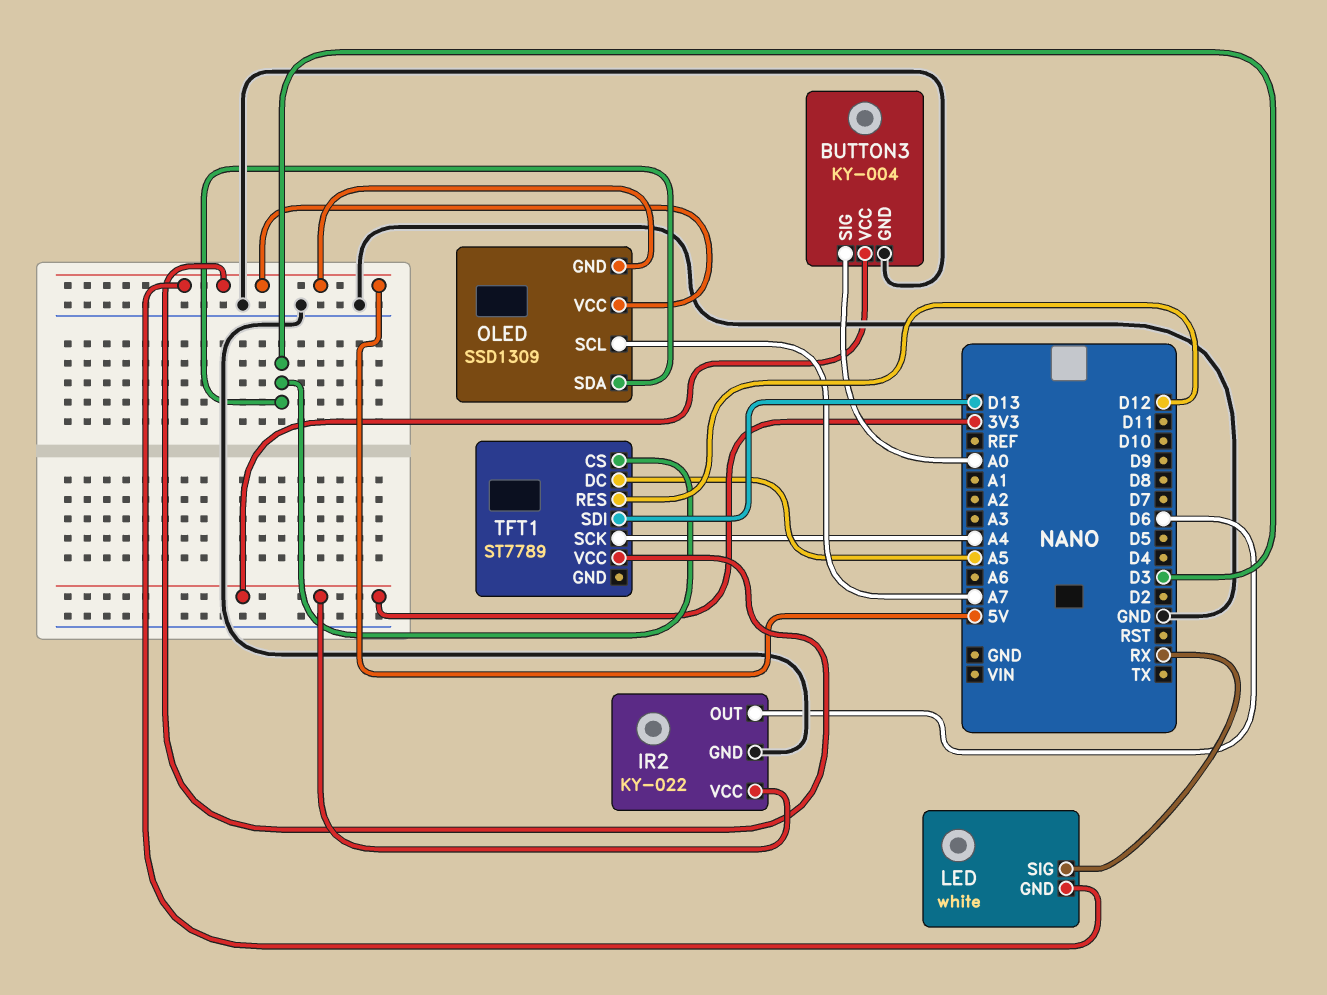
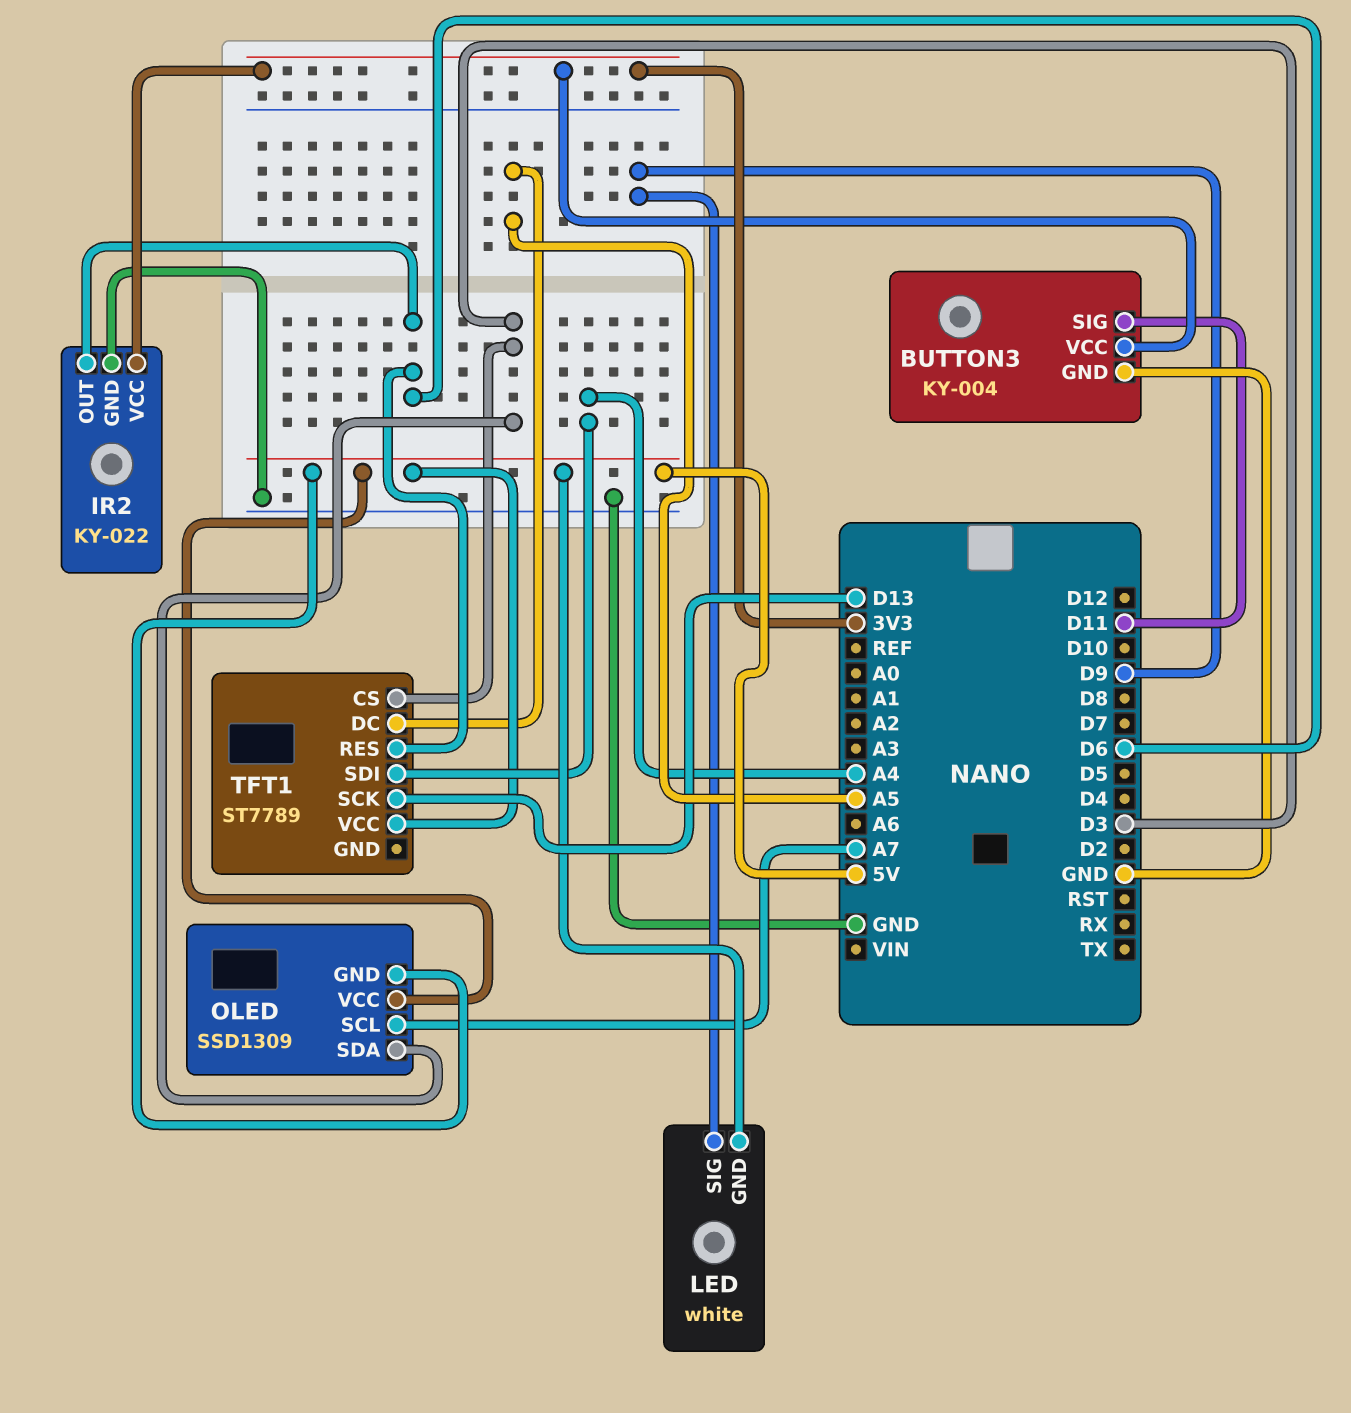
BUTTON3 pin SIG: A0 -> D11
LED pin SIG: RX -> D9
TFT1 pin RES: D12 -> D6
TFT1 pin SCK: A4 -> D13
TFT1 pin SDI: D13 -> A4

